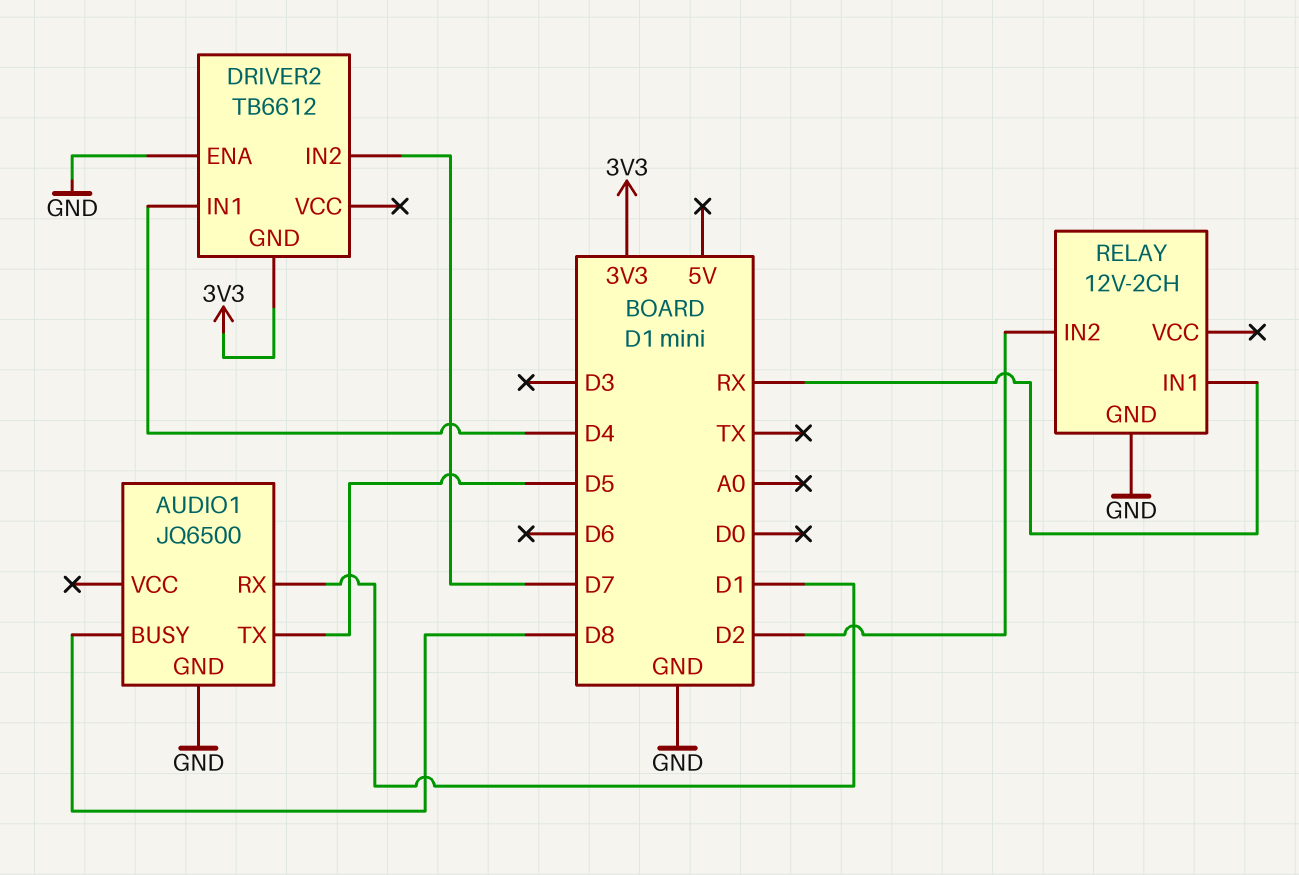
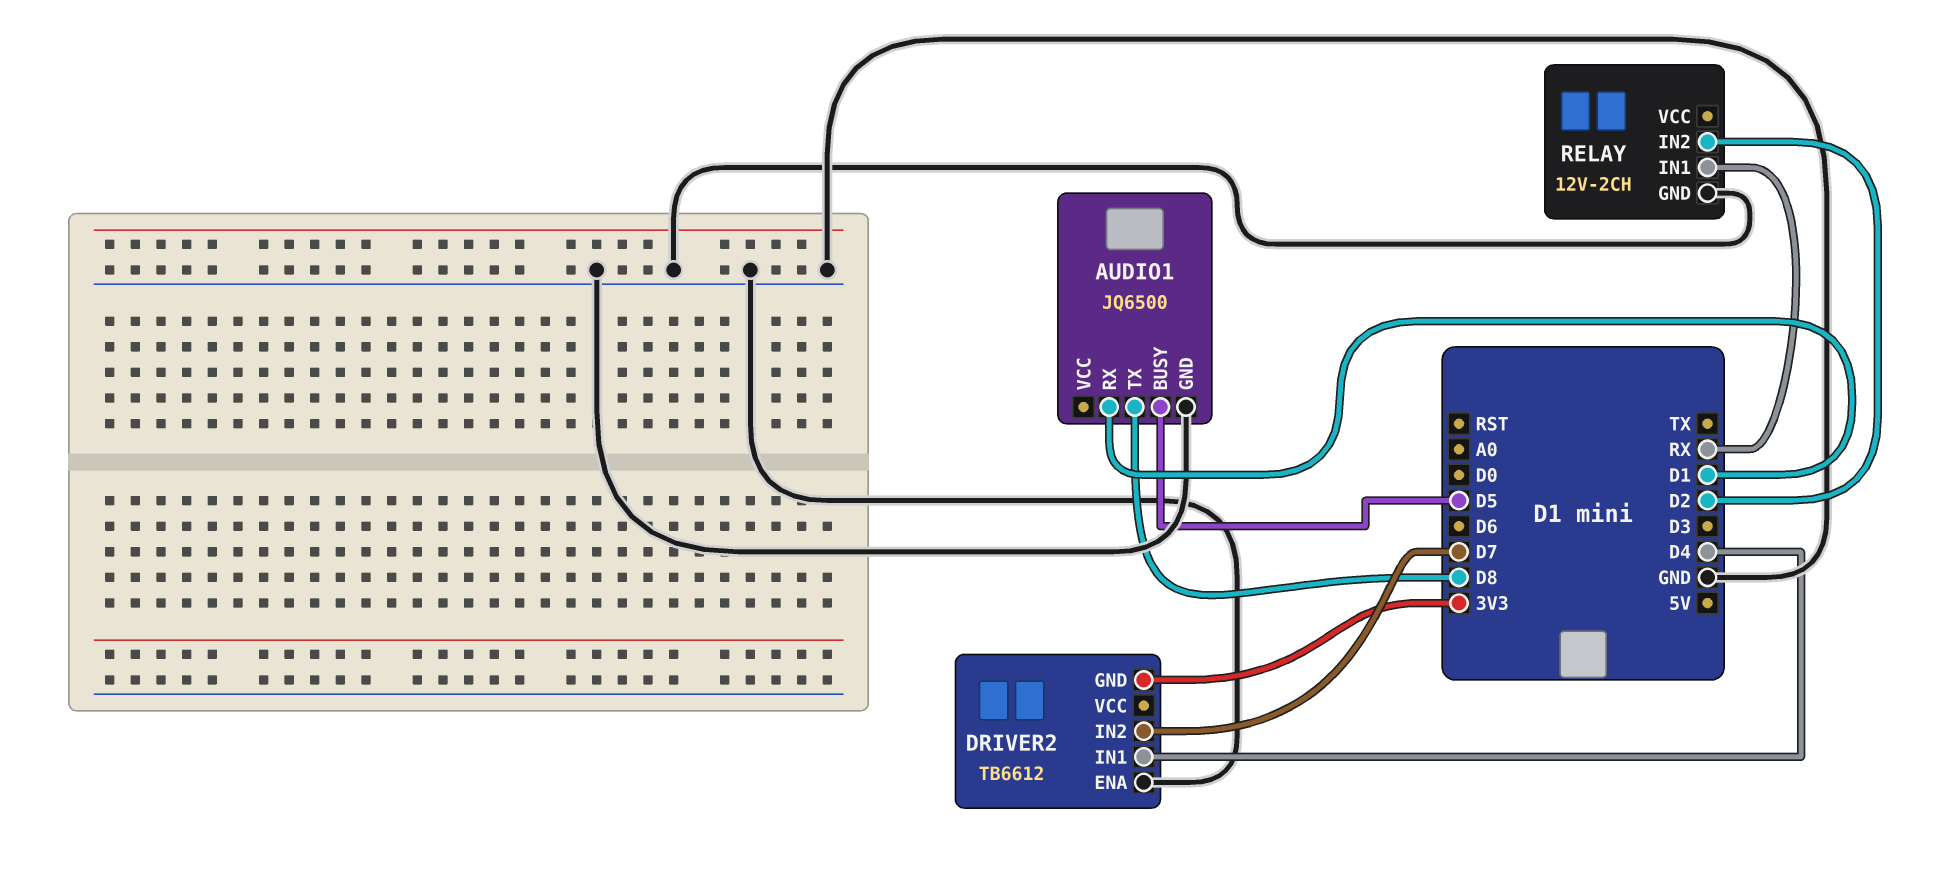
AUDIO1 pin BUSY: D8 -> D5
AUDIO1 pin TX: D5 -> D8

